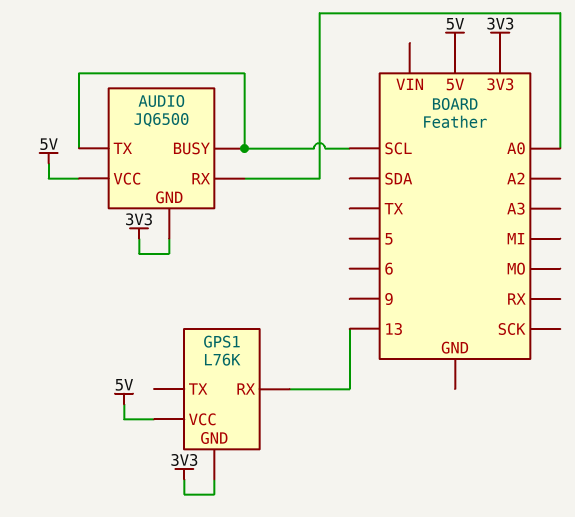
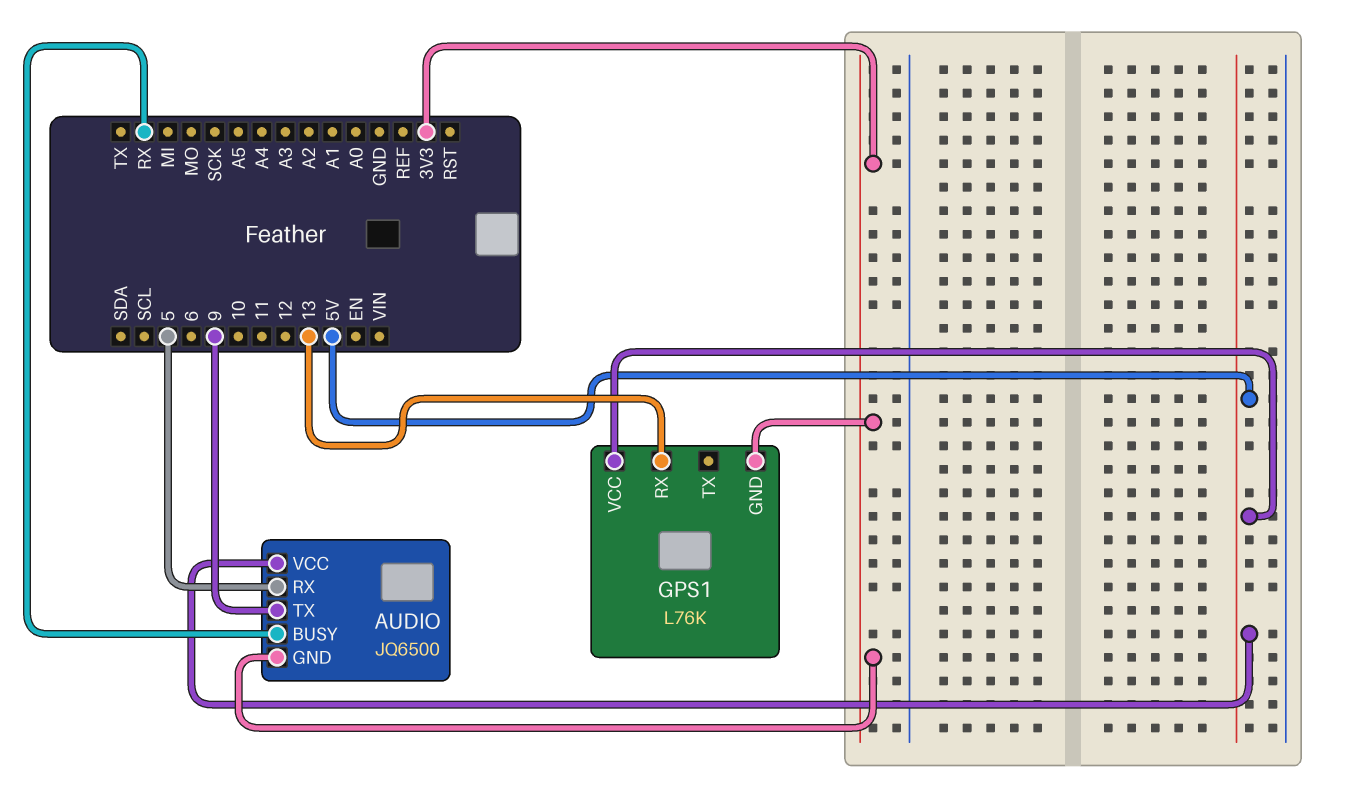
AUDIO pin BUSY: SCL -> RX
AUDIO pin RX: A0 -> 5
AUDIO pin TX: SCL -> 9

